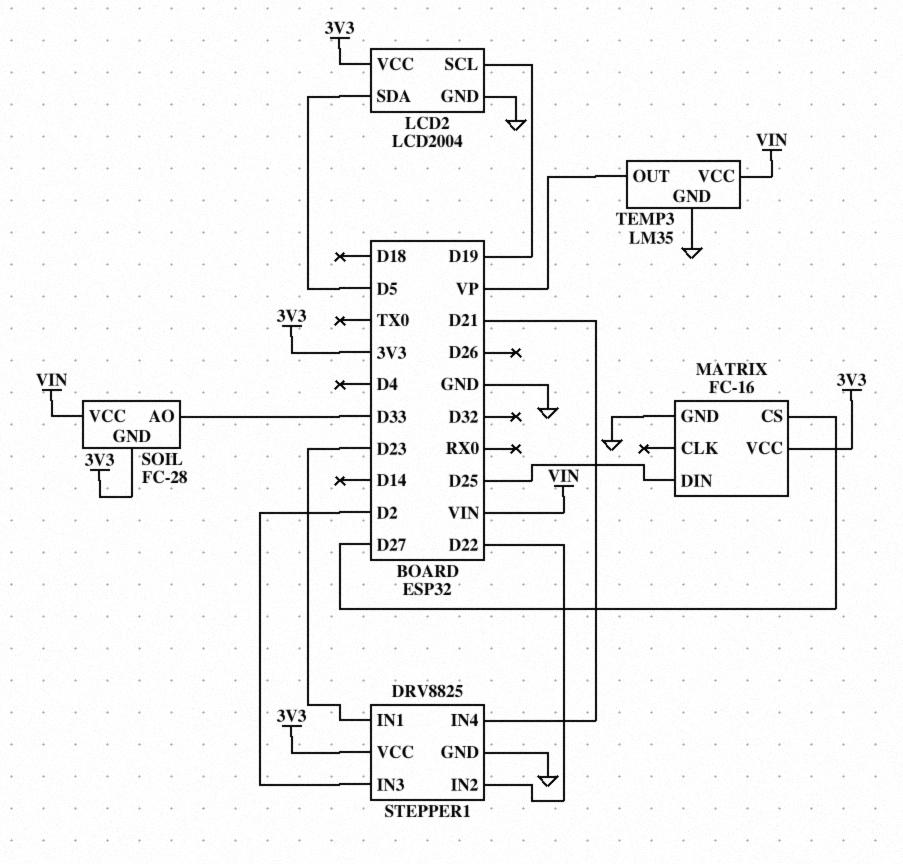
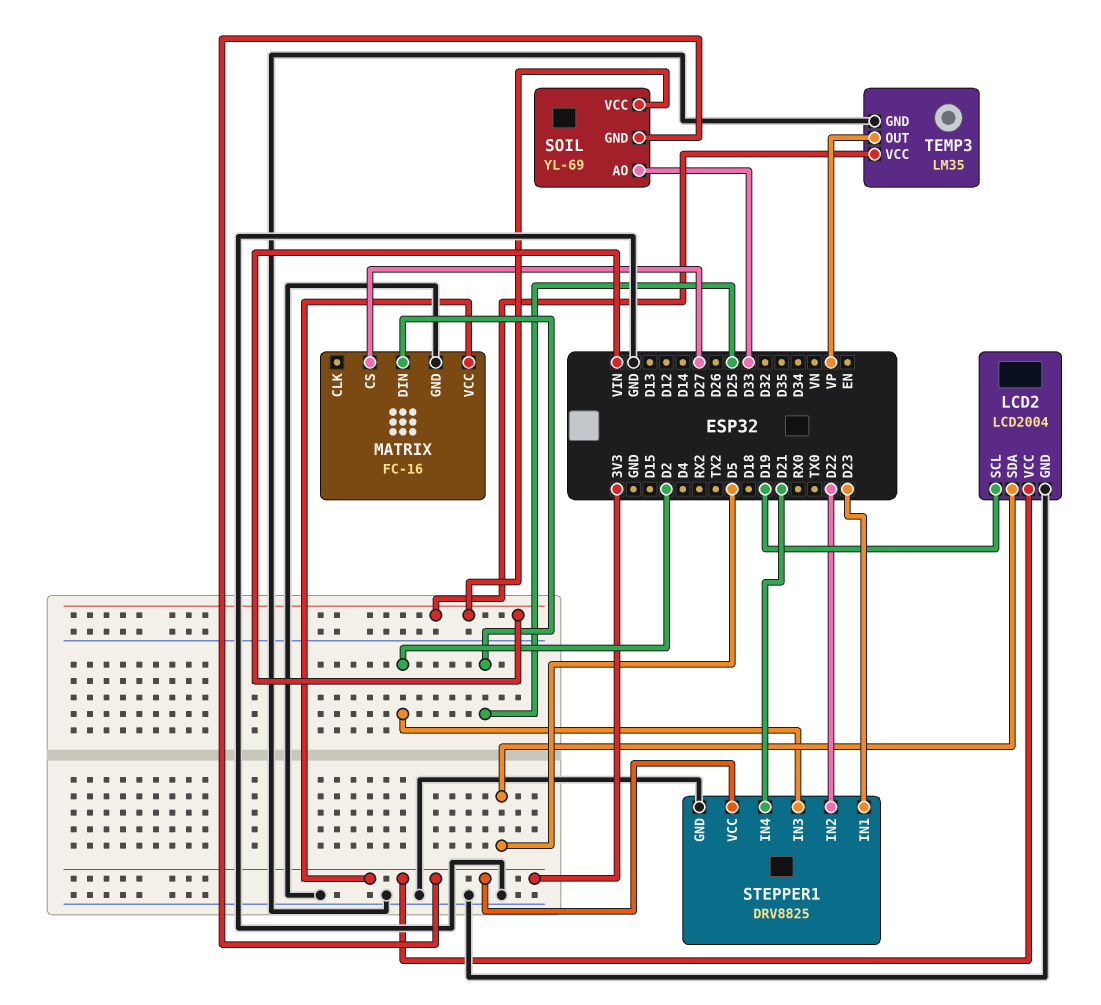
SOIL: FC-28 -> YL-69

